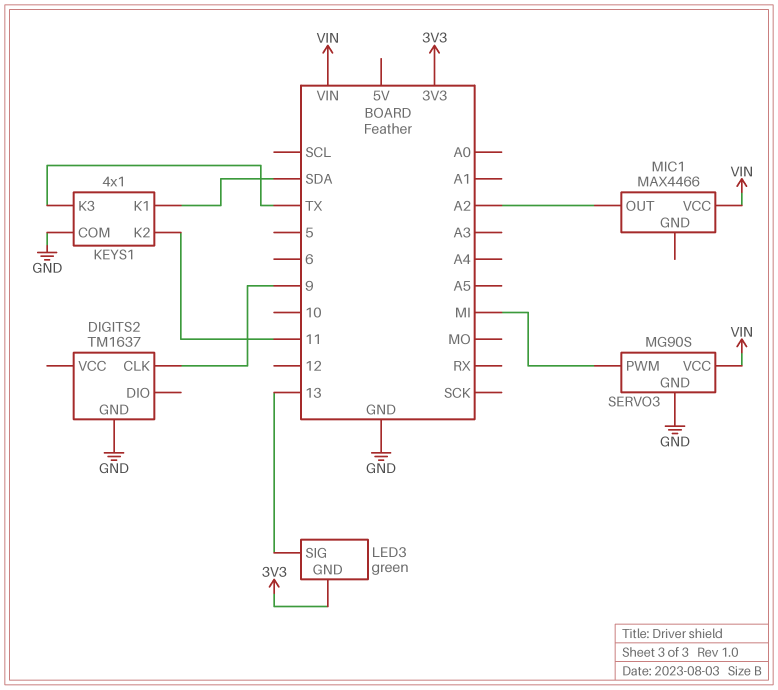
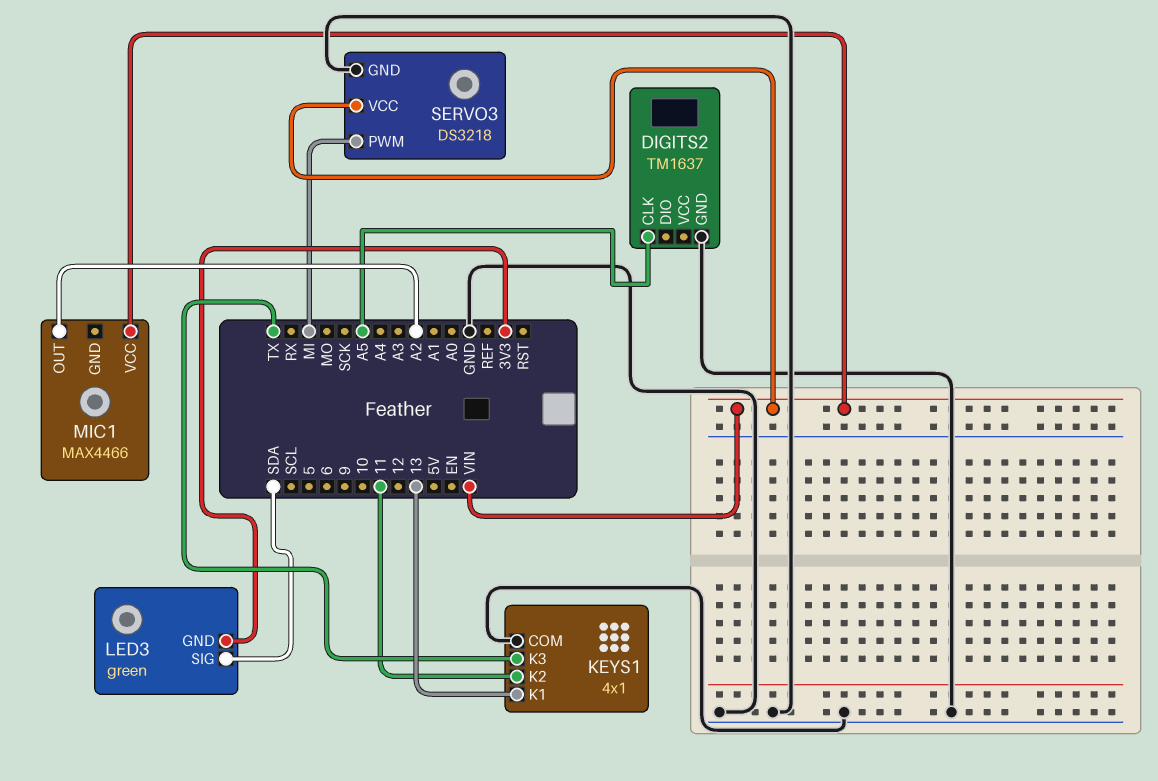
DIGITS2 pin CLK: 9 -> A5
KEYS1 pin K1: SDA -> 13
LED3 pin SIG: 13 -> SDA
SERVO3: MG90S -> DS3218

